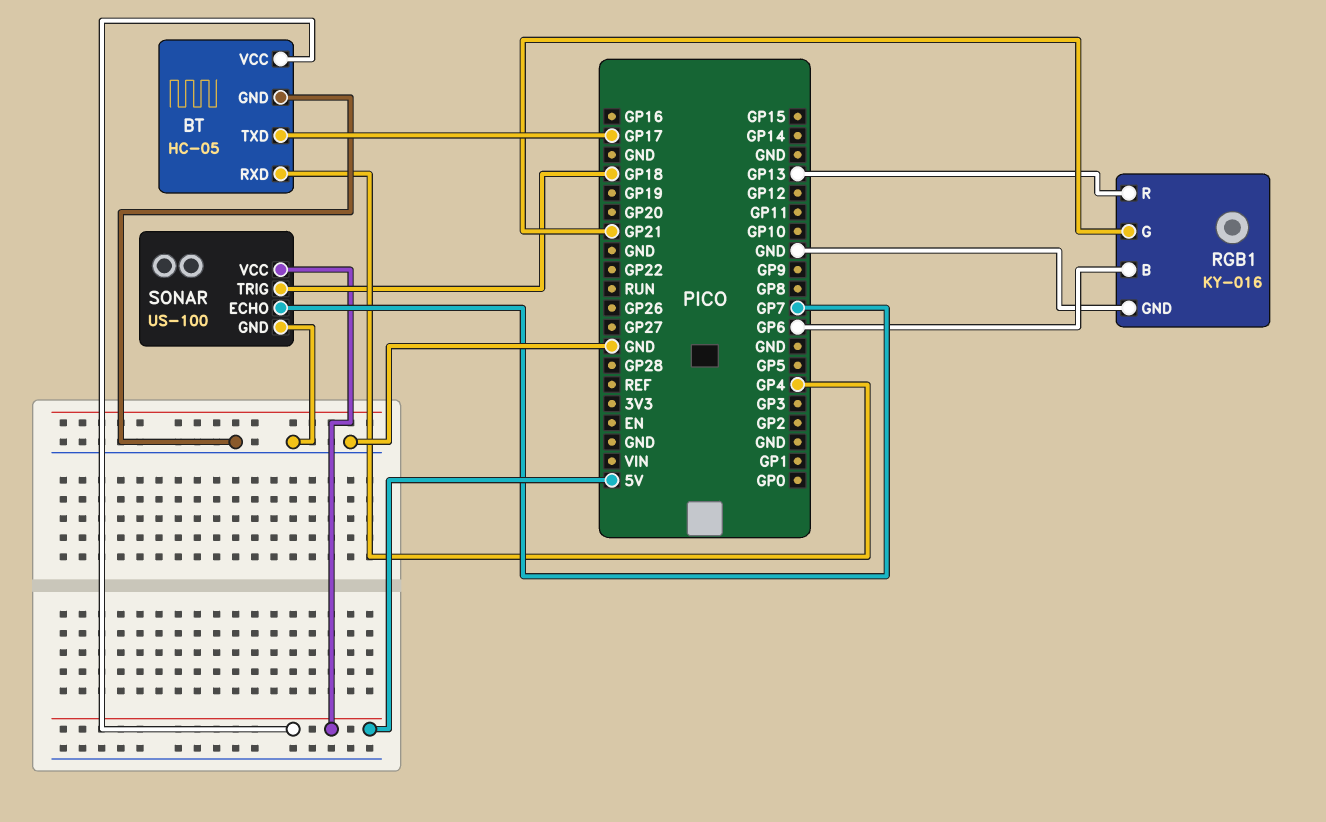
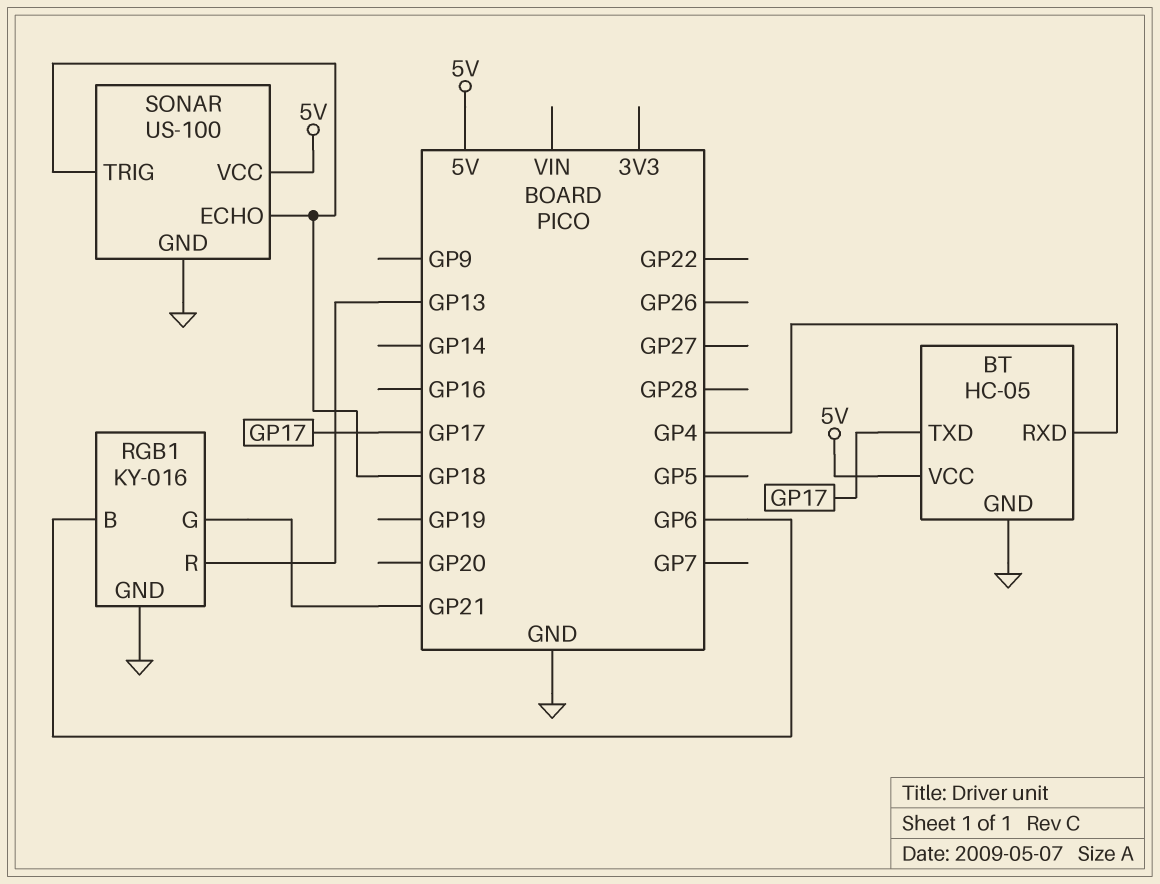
SONAR pin ECHO: GP7 -> GP18

